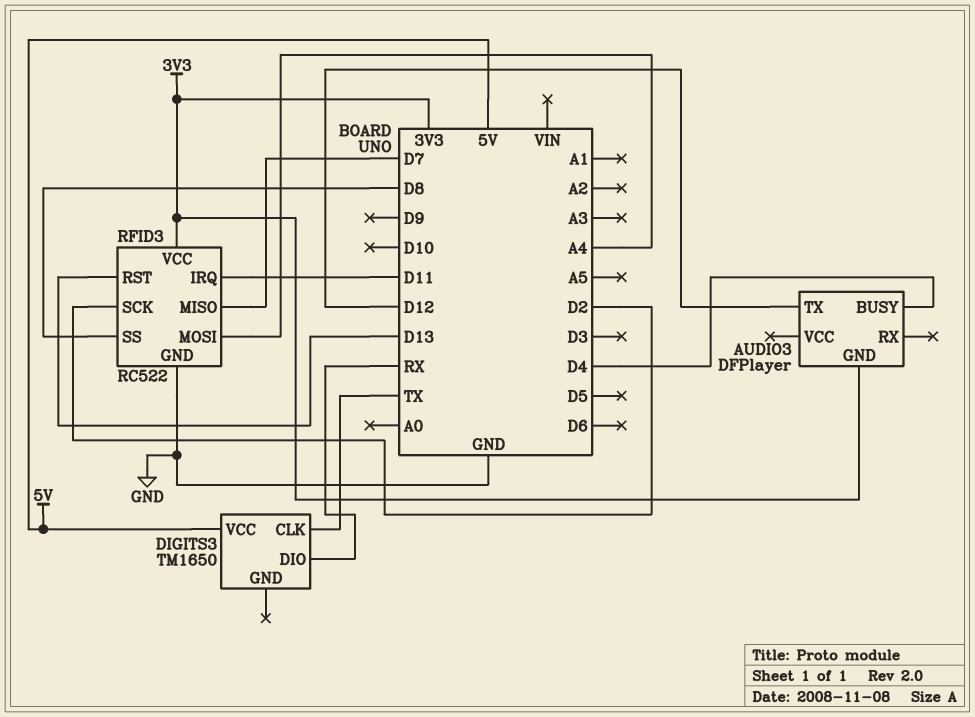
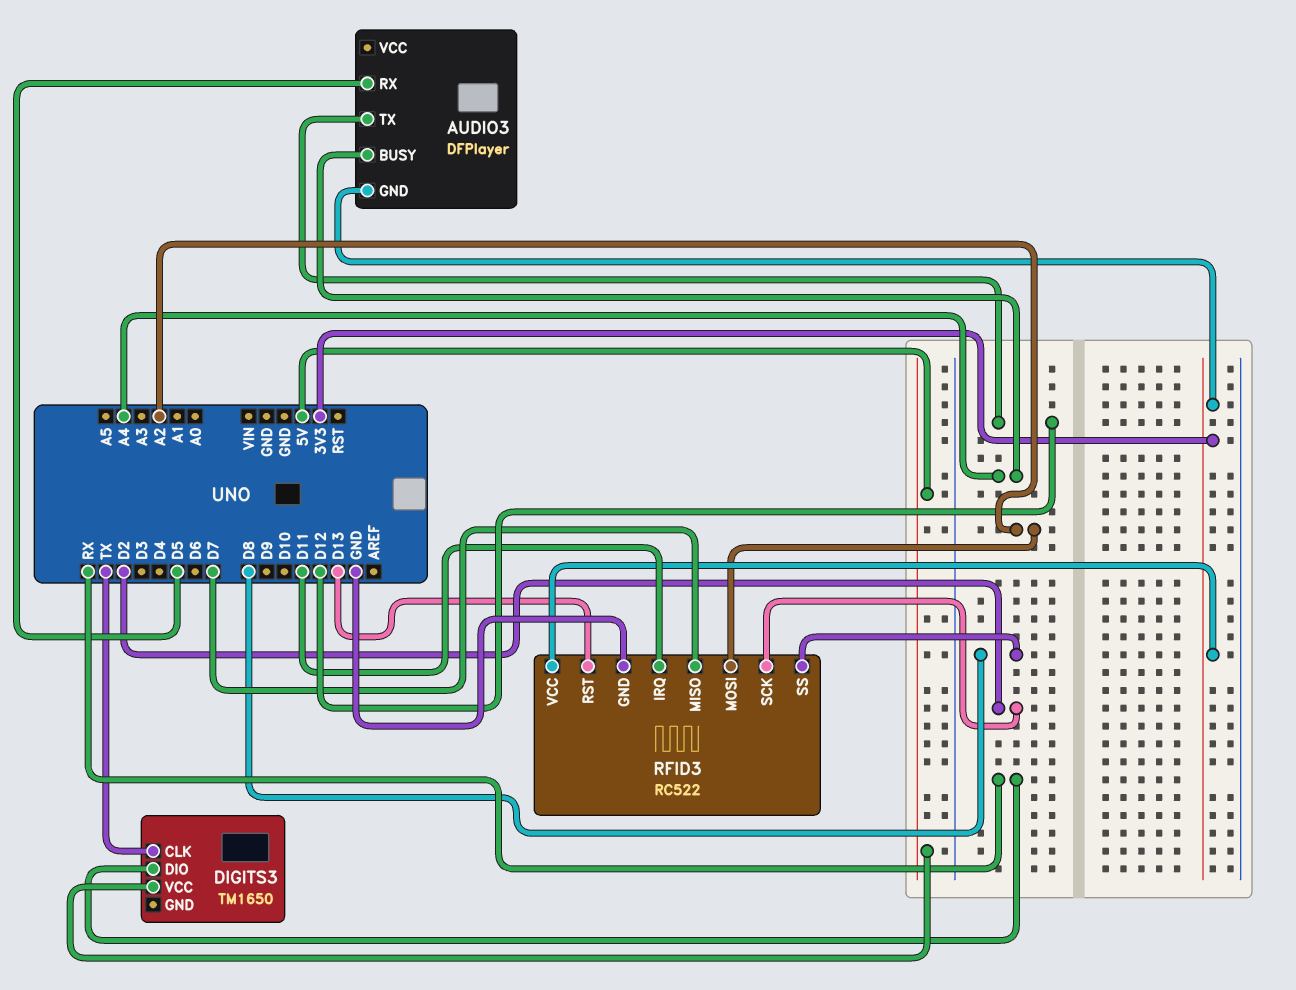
AUDIO3 pin BUSY: D4 -> A4
AUDIO3 pin RX: none -> D5
RFID3 pin MOSI: A4 -> A2

